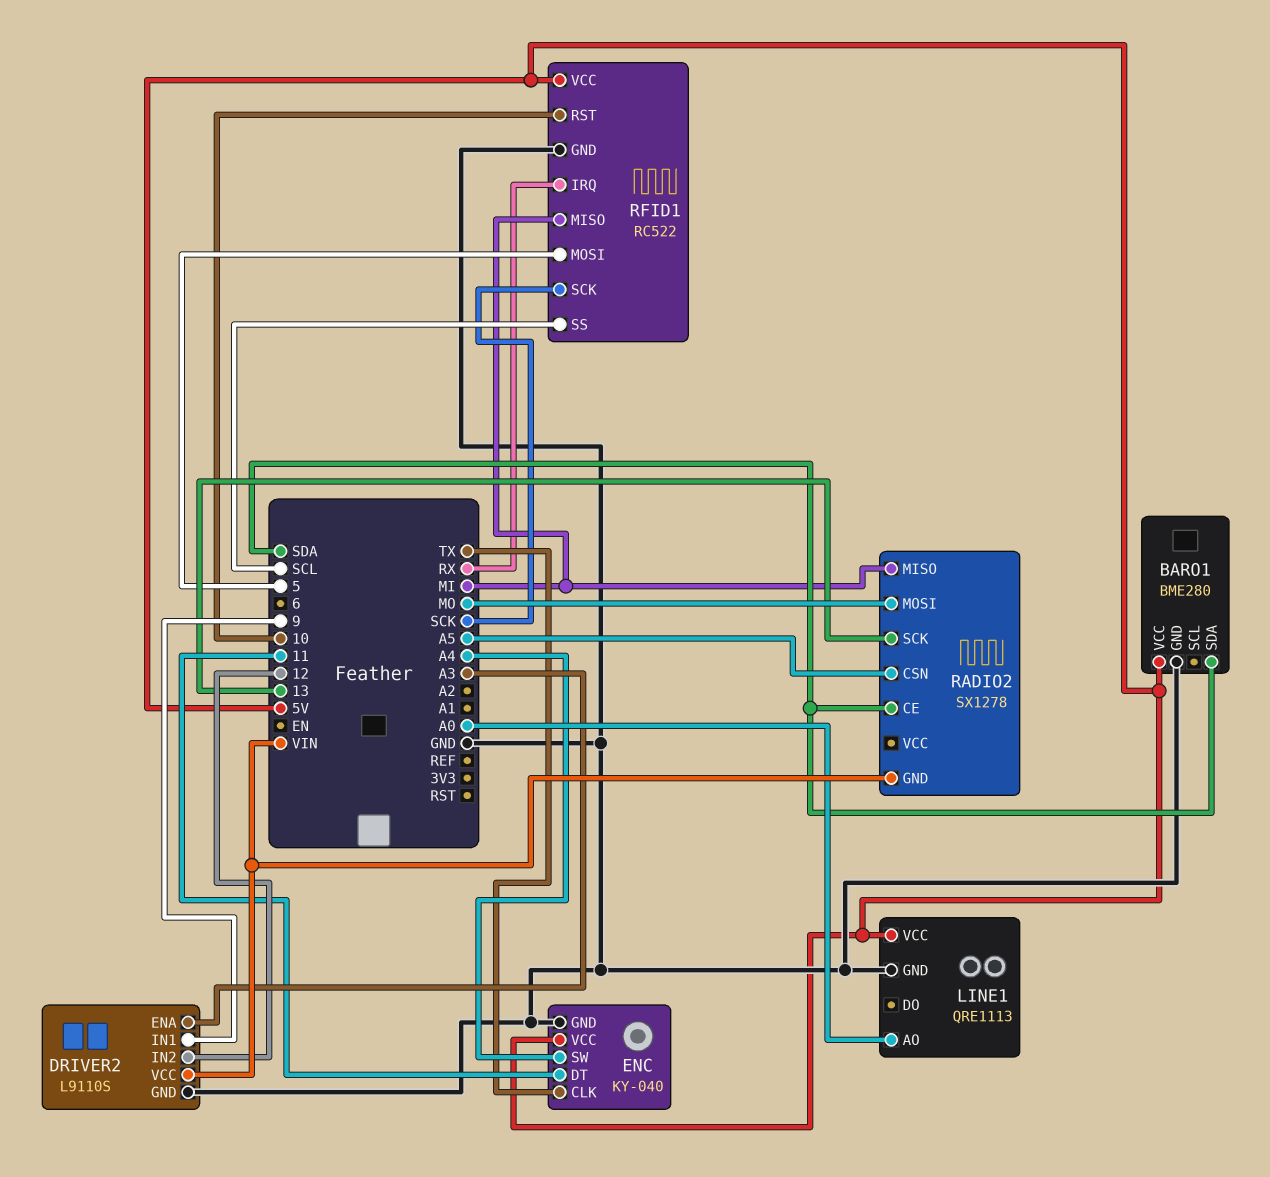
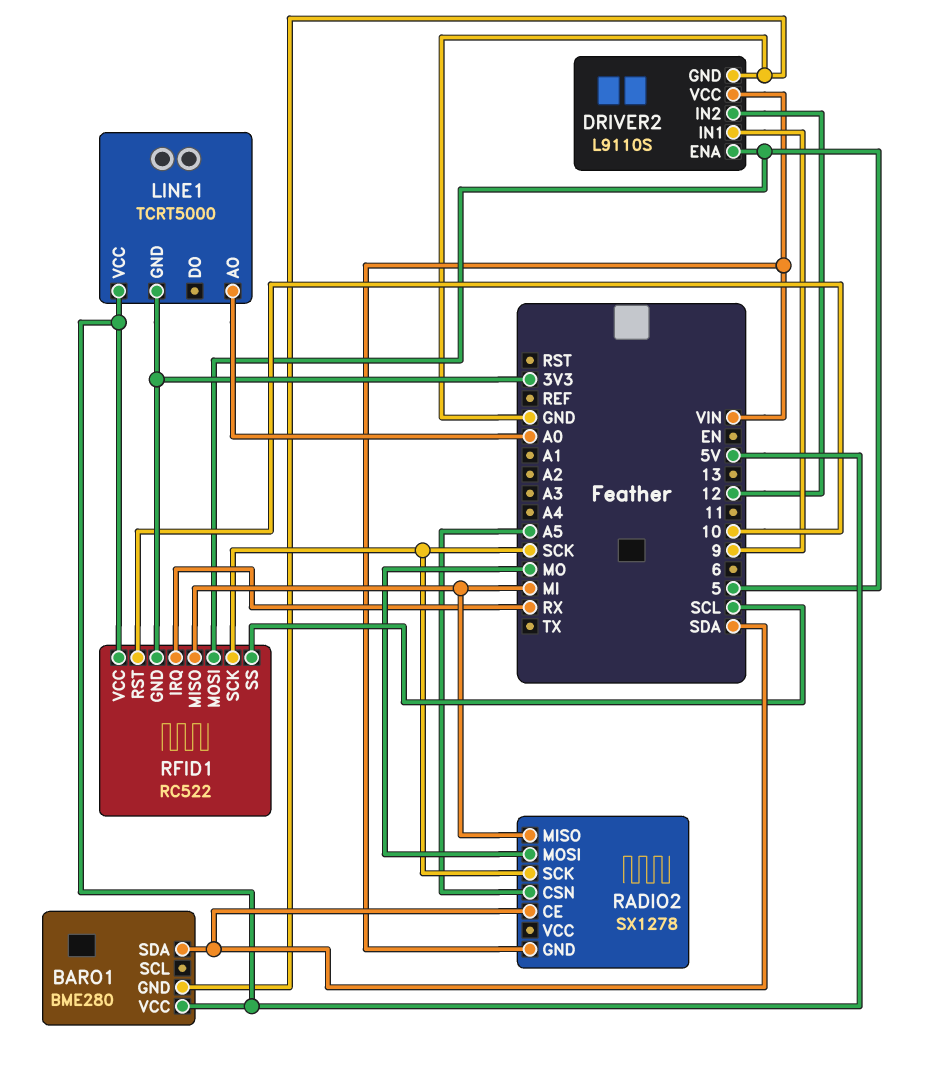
DRIVER2 pin ENA: A3 -> 5
ENC: KY-040 -> none
ENC pin CLK: TX -> none
ENC pin DT: 11 -> none
ENC pin GND: GND -> none
ENC pin SW: A4 -> none
ENC pin VCC: 5V -> none
LINE1: QRE1113 -> TCRT5000
LINE1 pin GND: GND -> 3V3
RADIO2 pin SCK: 13 -> SCK
RFID1 pin GND: GND -> 3V3

